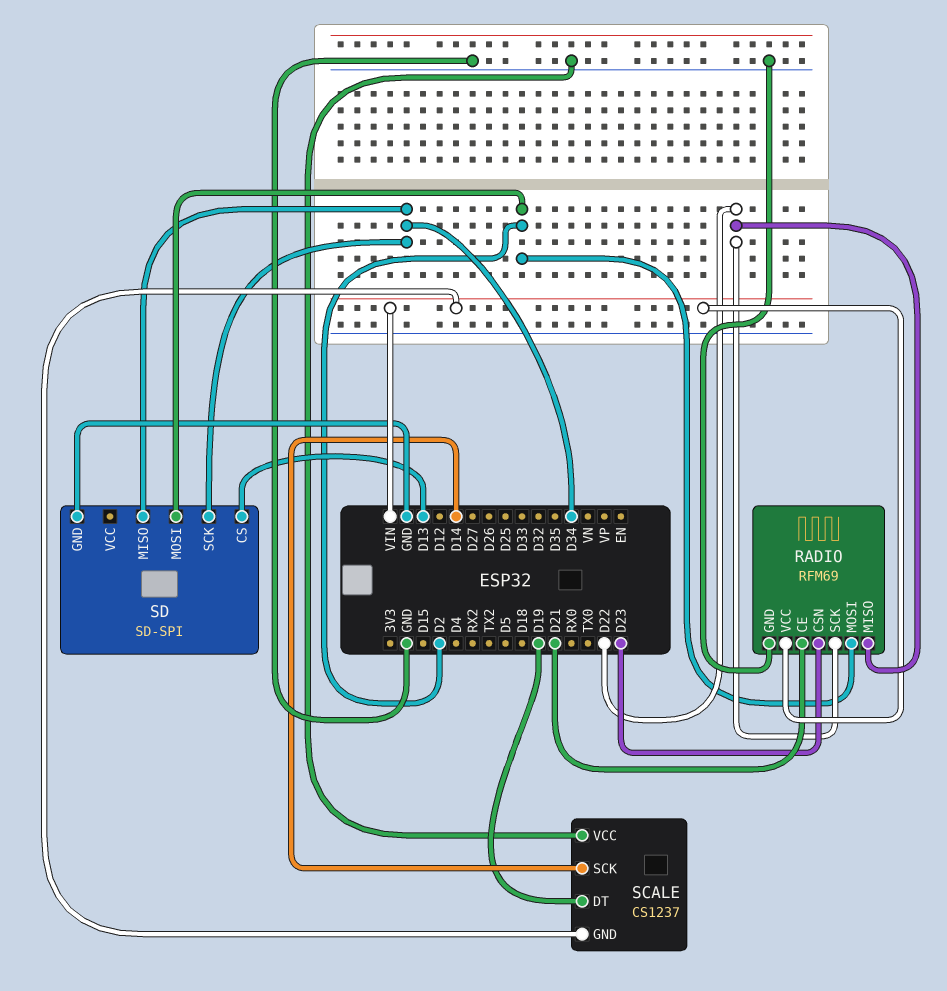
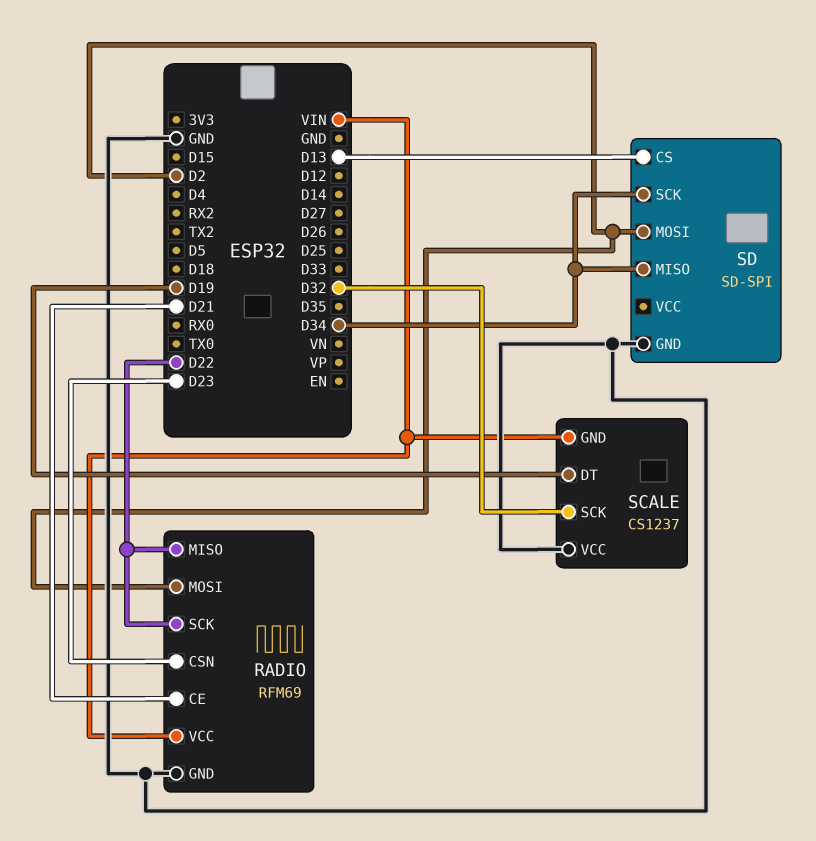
SCALE pin SCK: D14 -> D32

